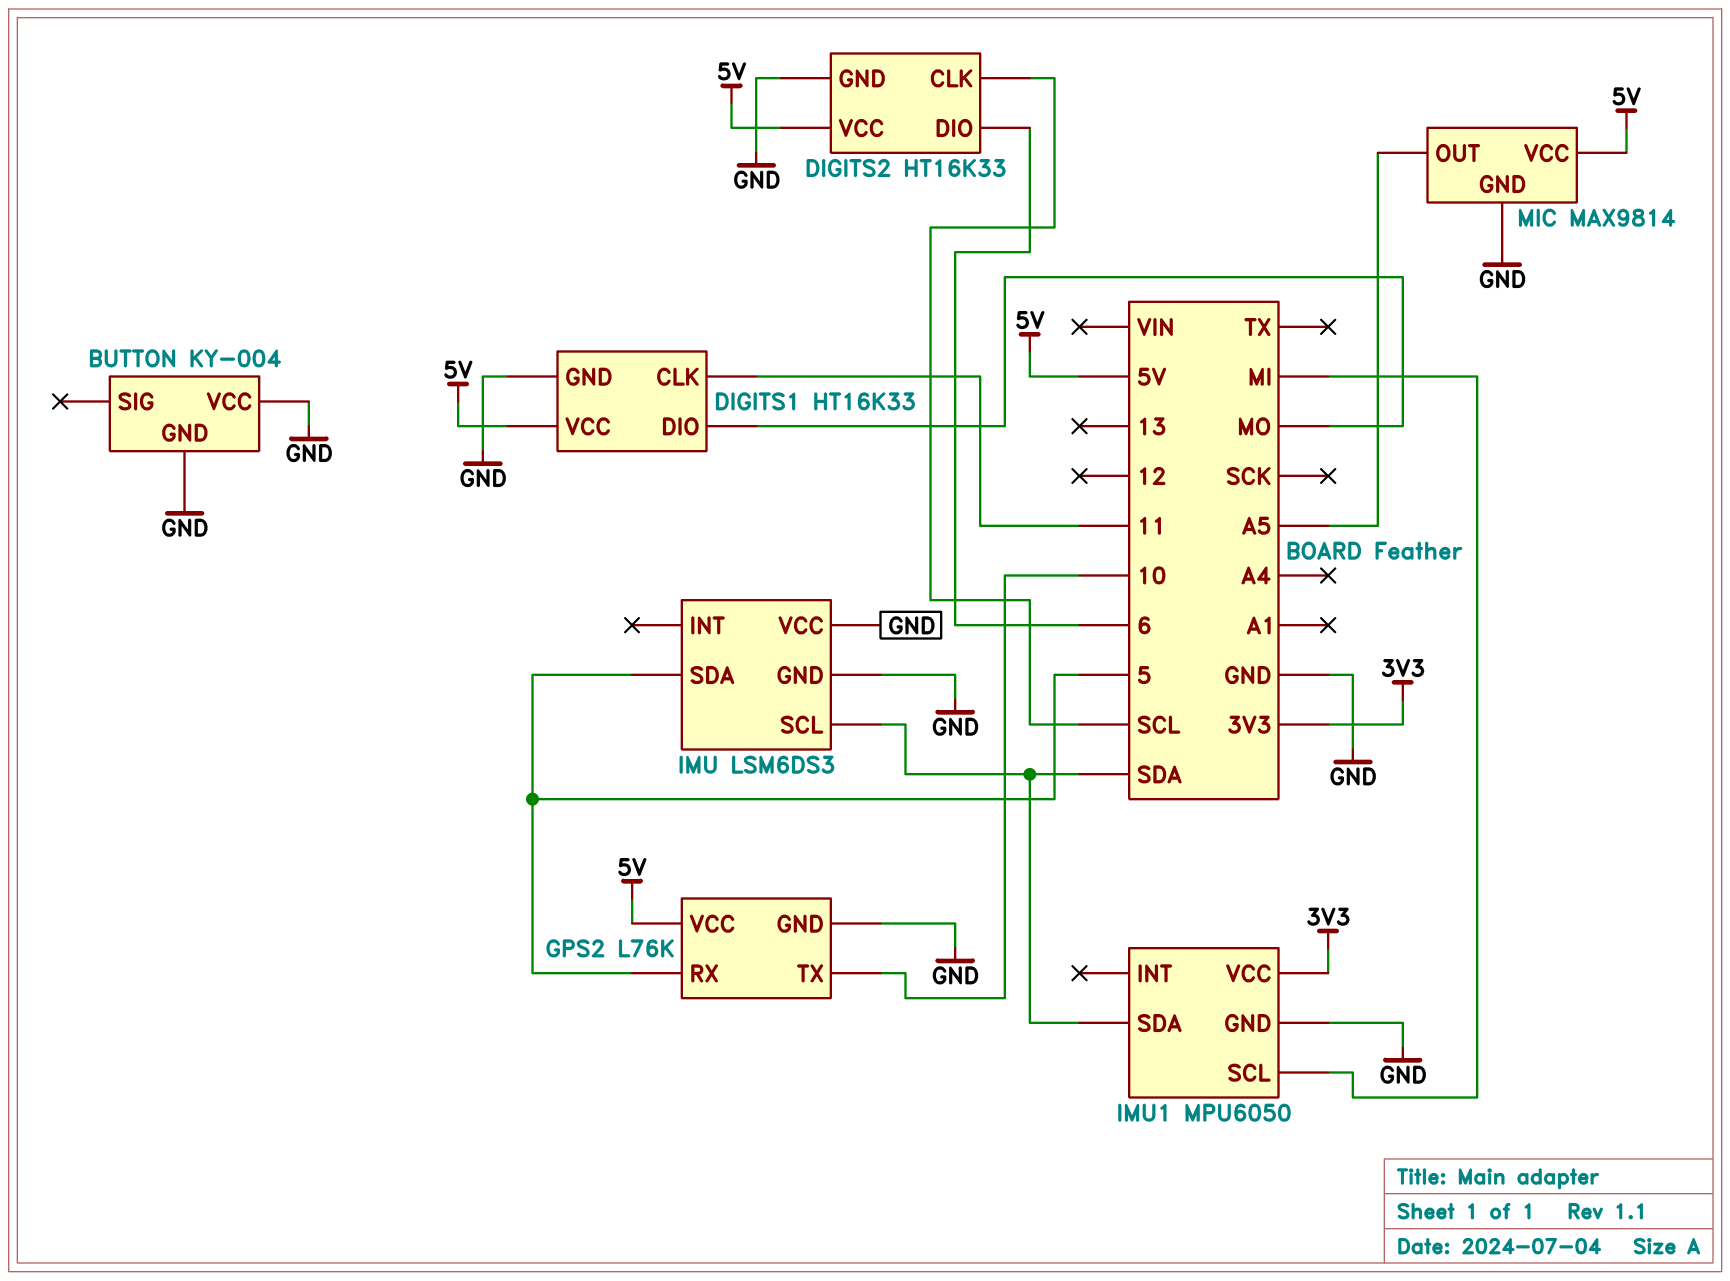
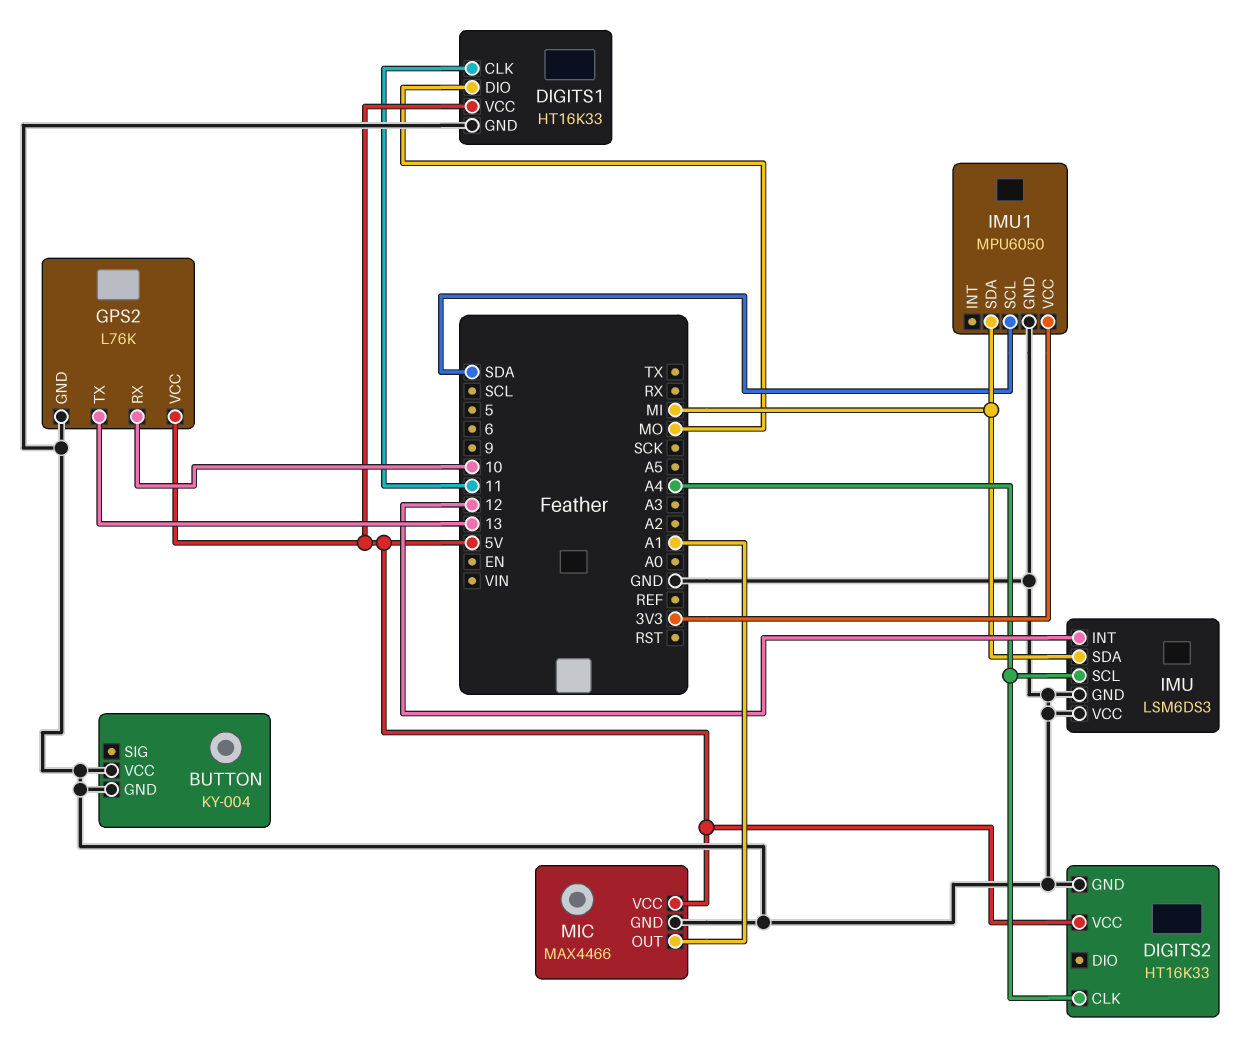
DIGITS2 pin CLK: SCL -> A4
DIGITS2 pin DIO: 6 -> none
GPS2 pin RX: 5 -> 10
GPS2 pin TX: 10 -> 13
IMU pin INT: none -> 12
IMU pin SCL: SDA -> A4
IMU pin SDA: 5 -> MI
IMU1 pin SCL: MI -> SDA
IMU1 pin SDA: SDA -> MI
MIC: MAX9814 -> MAX4466
MIC pin OUT: A5 -> A1

